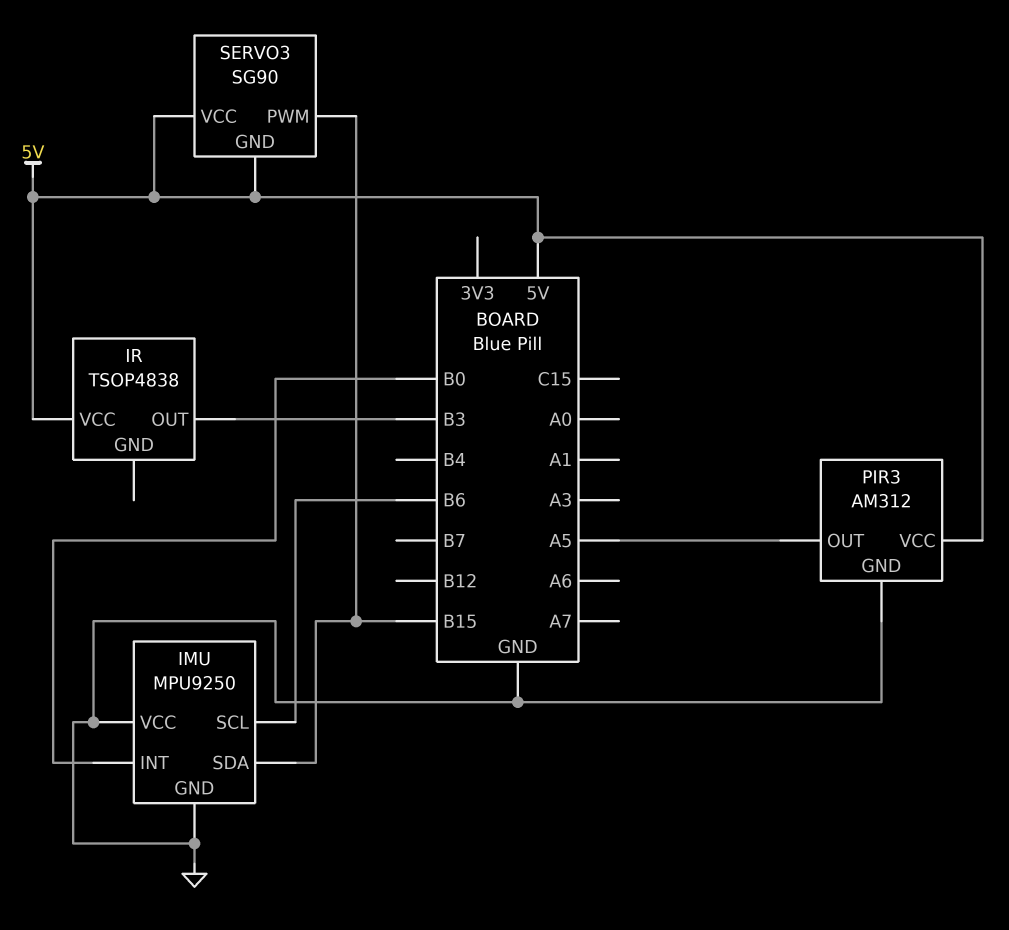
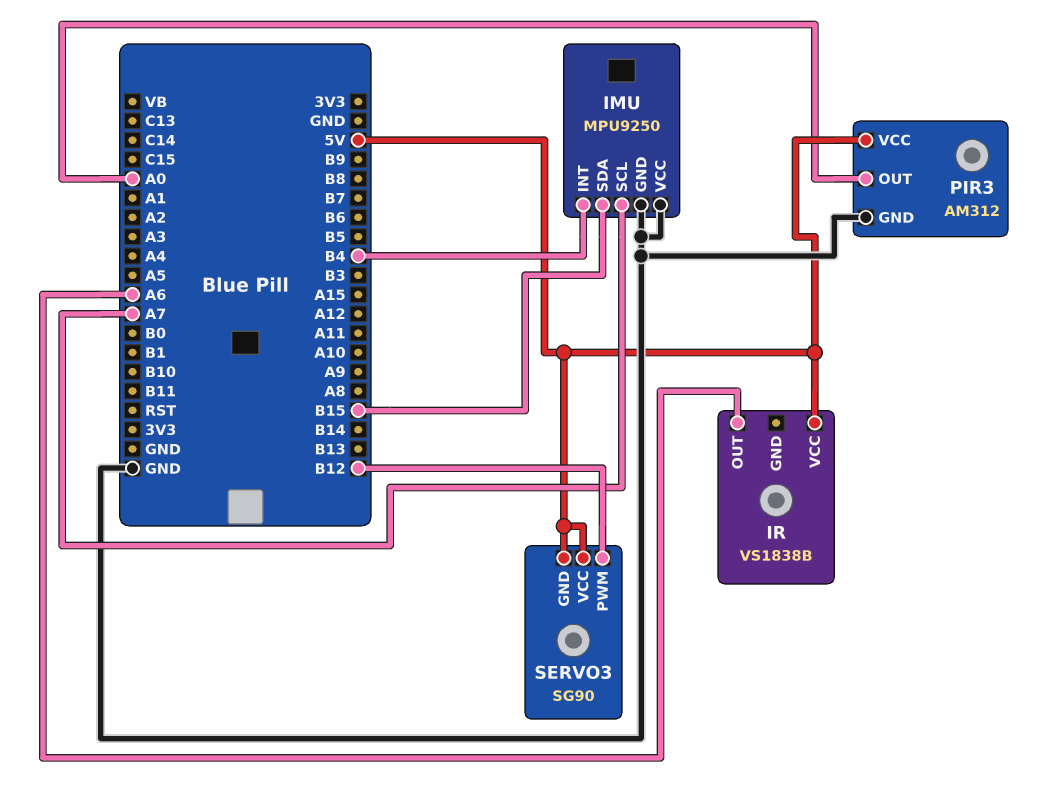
IMU pin INT: B0 -> B4
IMU pin SCL: B6 -> A7
IR: TSOP4838 -> VS1838B
IR pin OUT: B3 -> A6
PIR3 pin OUT: A5 -> A0
SERVO3 pin PWM: B15 -> B12

